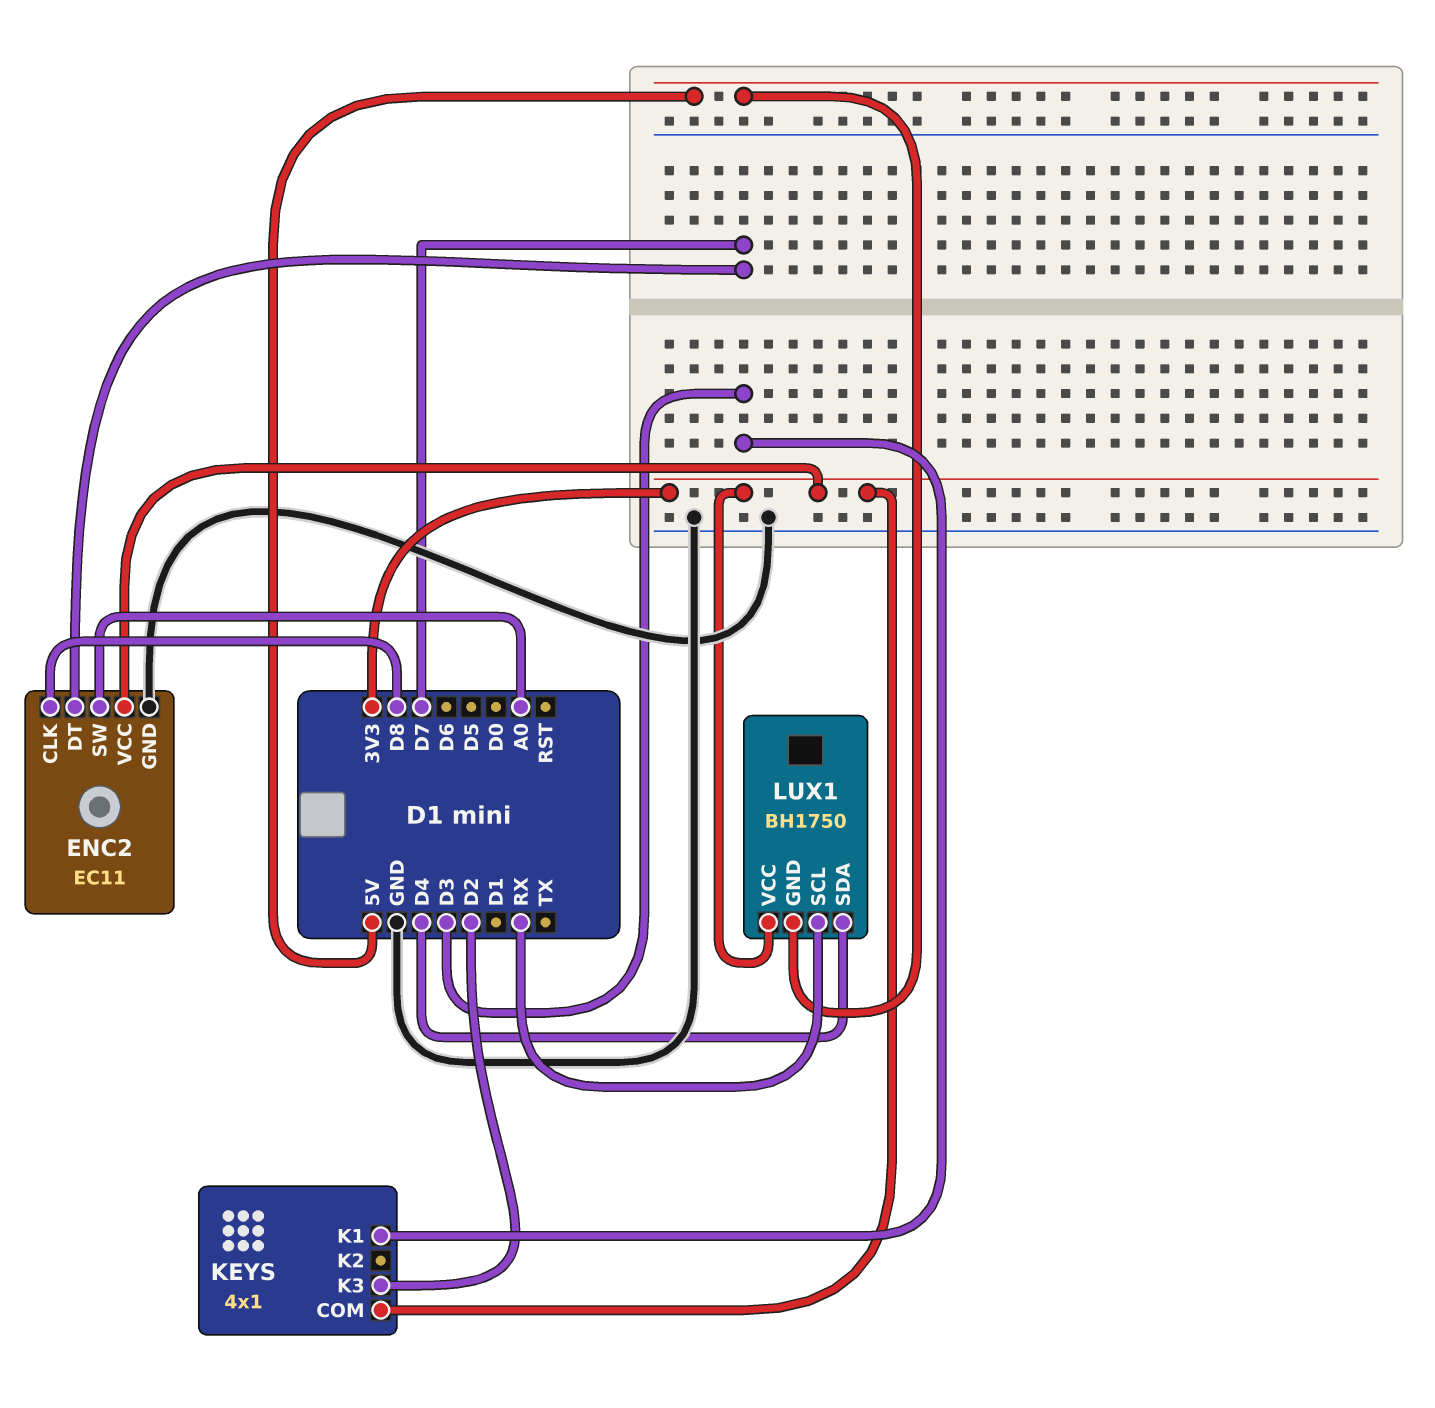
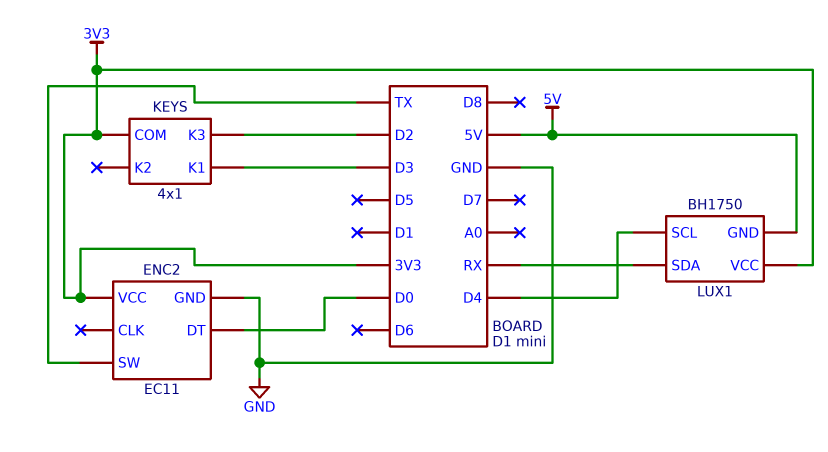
ENC2 pin CLK: D8 -> none
ENC2 pin DT: D7 -> D0
ENC2 pin SW: A0 -> TX
LUX1 pin SCL: RX -> D4
LUX1 pin SDA: D4 -> RX

